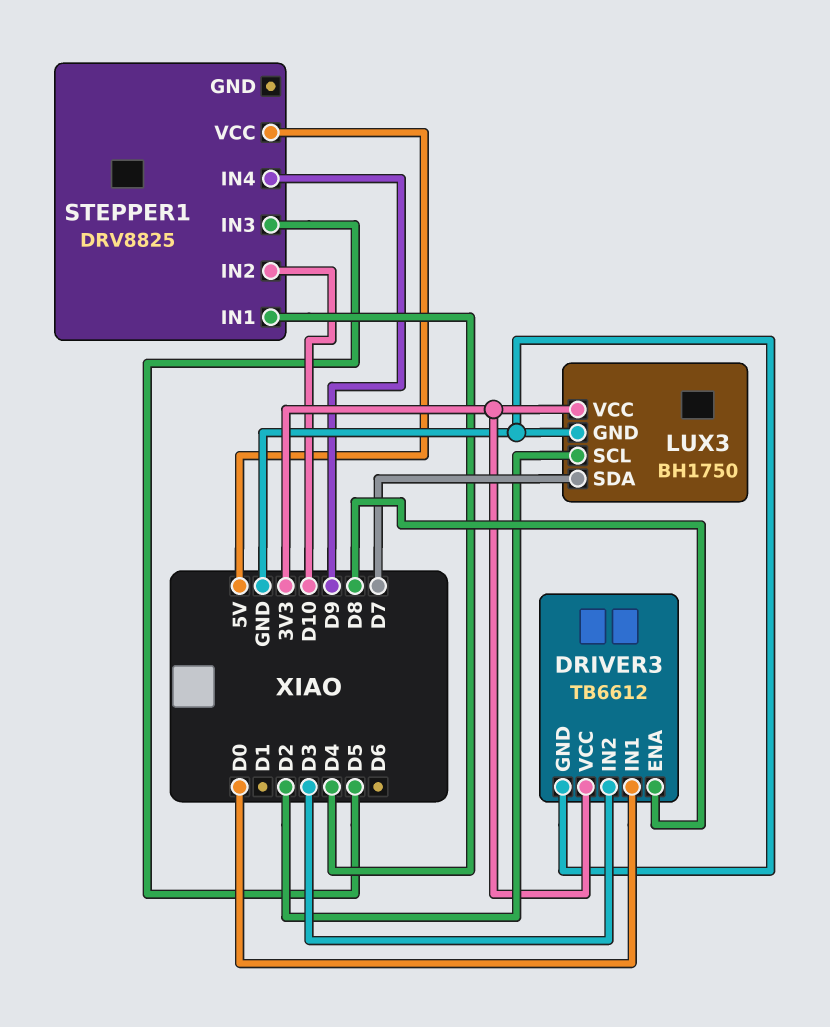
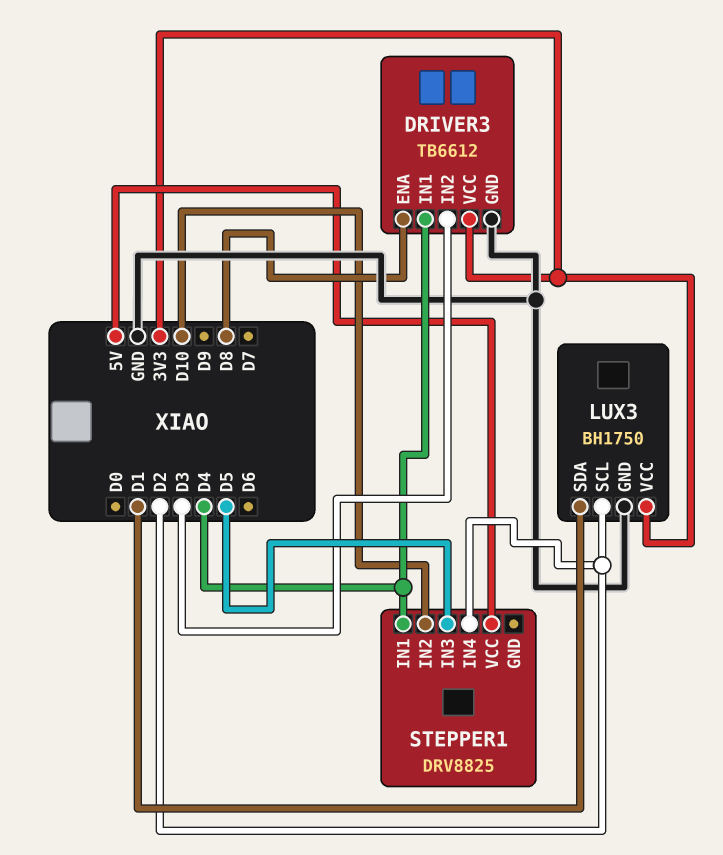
DRIVER3 pin IN1: D0 -> D4
LUX3 pin SDA: D7 -> D1
STEPPER1 pin IN4: D9 -> D2

